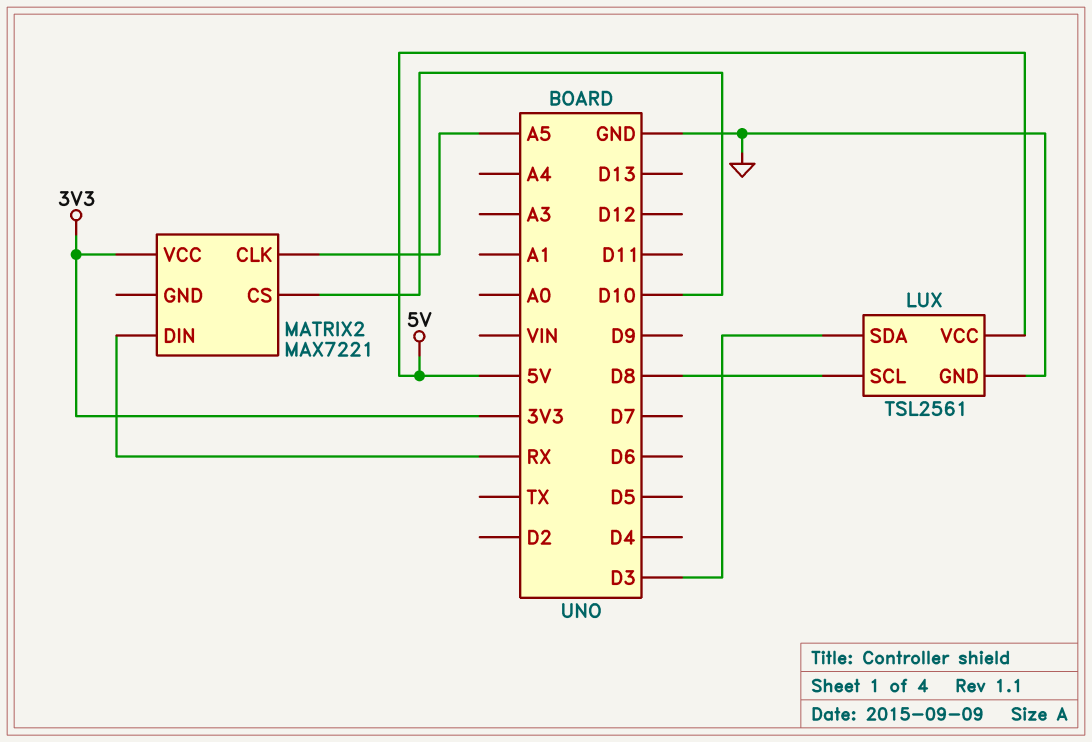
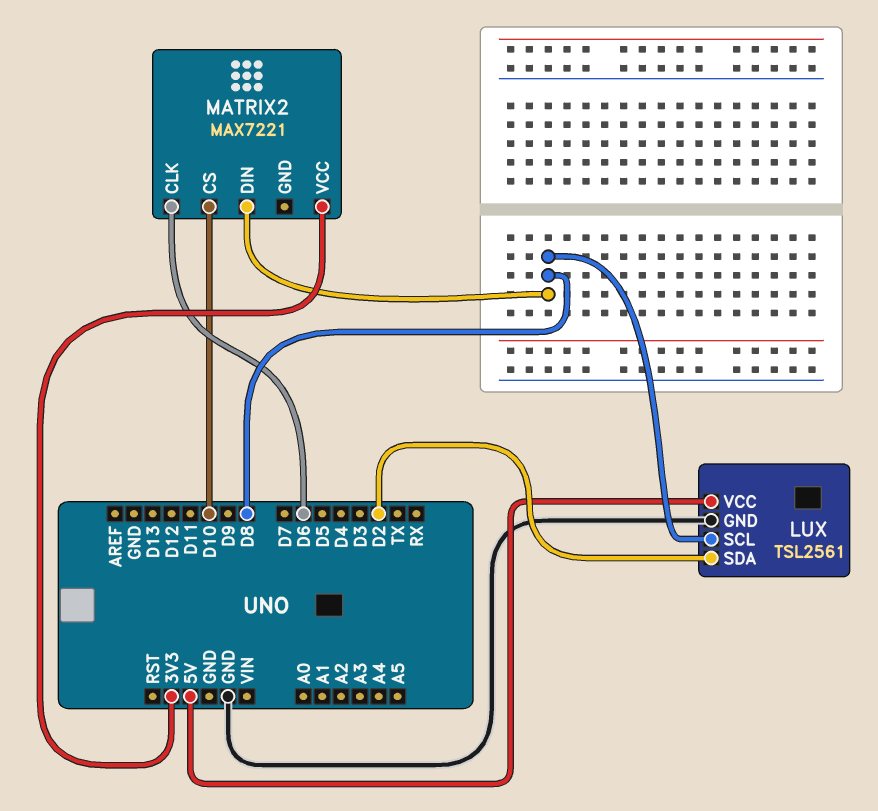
LUX pin SDA: D3 -> D2
MATRIX2 pin CLK: A5 -> D6
MATRIX2 pin DIN: RX -> D8

